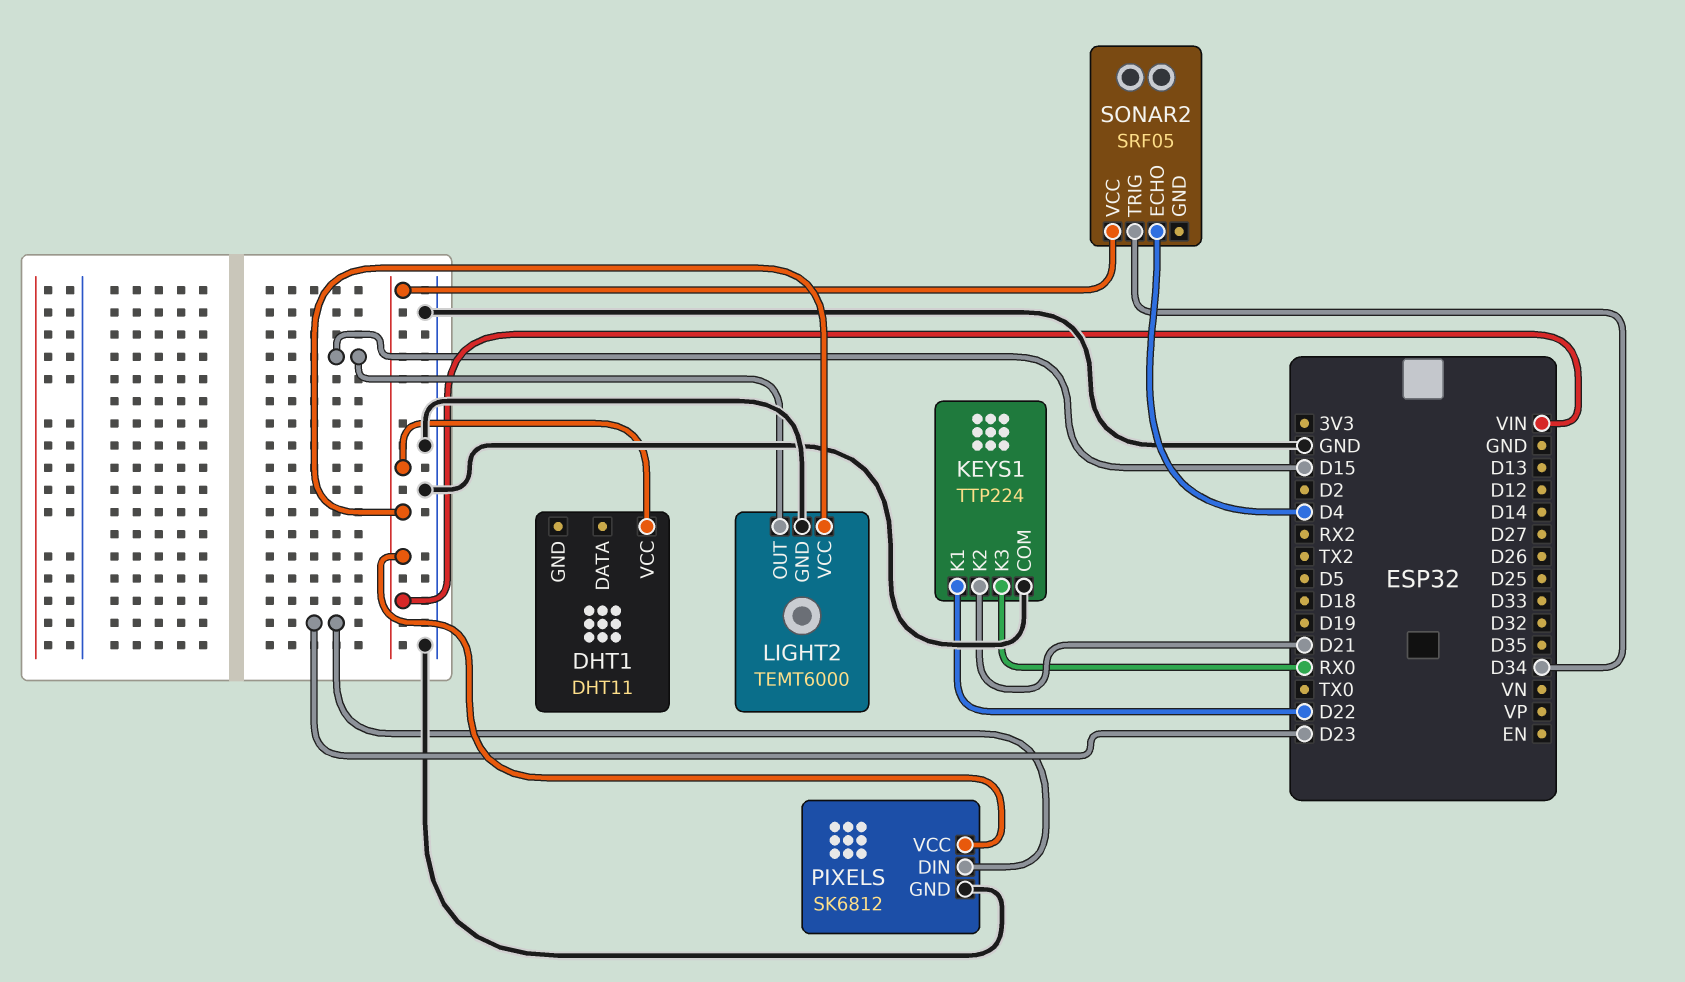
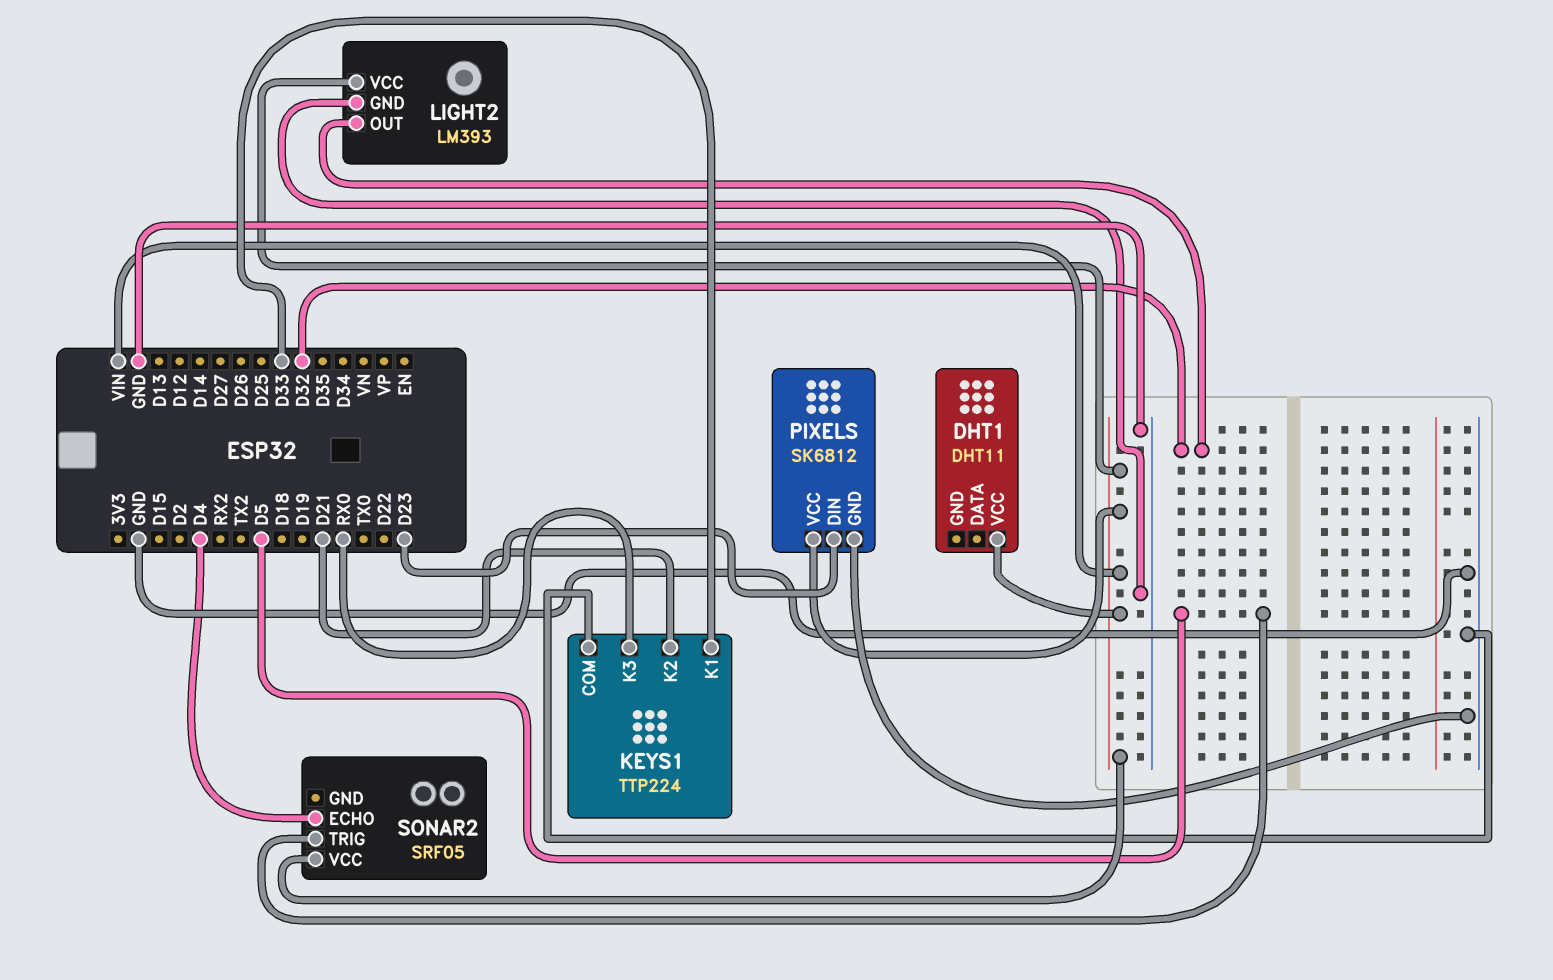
KEYS1 pin K1: D22 -> D33
LIGHT2: TEMT6000 -> LM393
LIGHT2 pin OUT: D15 -> D32
SONAR2 pin TRIG: D34 -> D5

